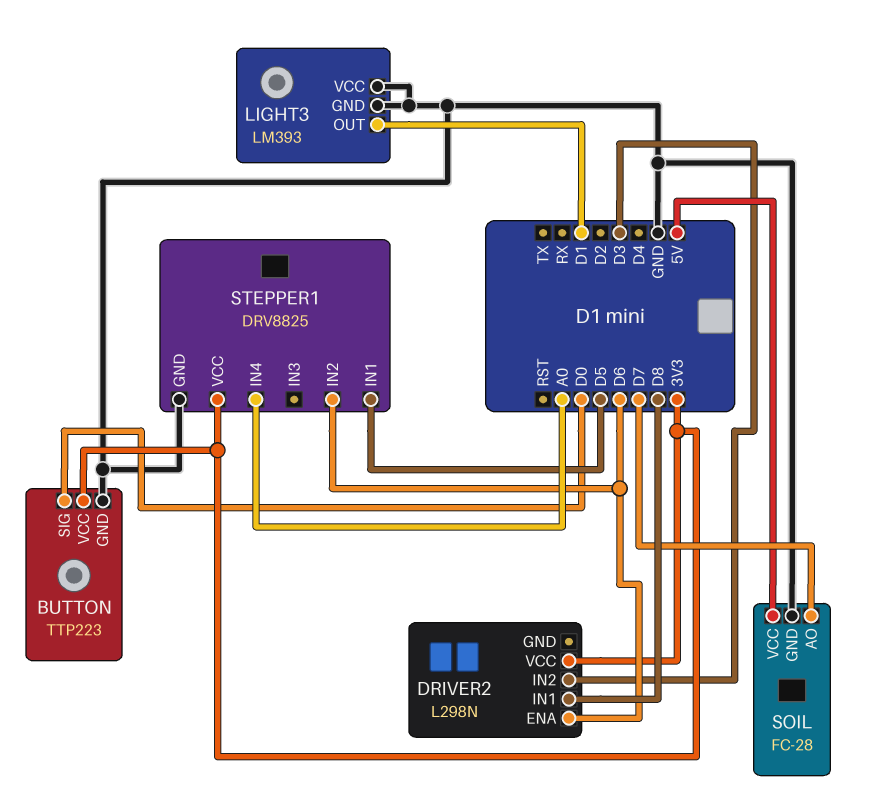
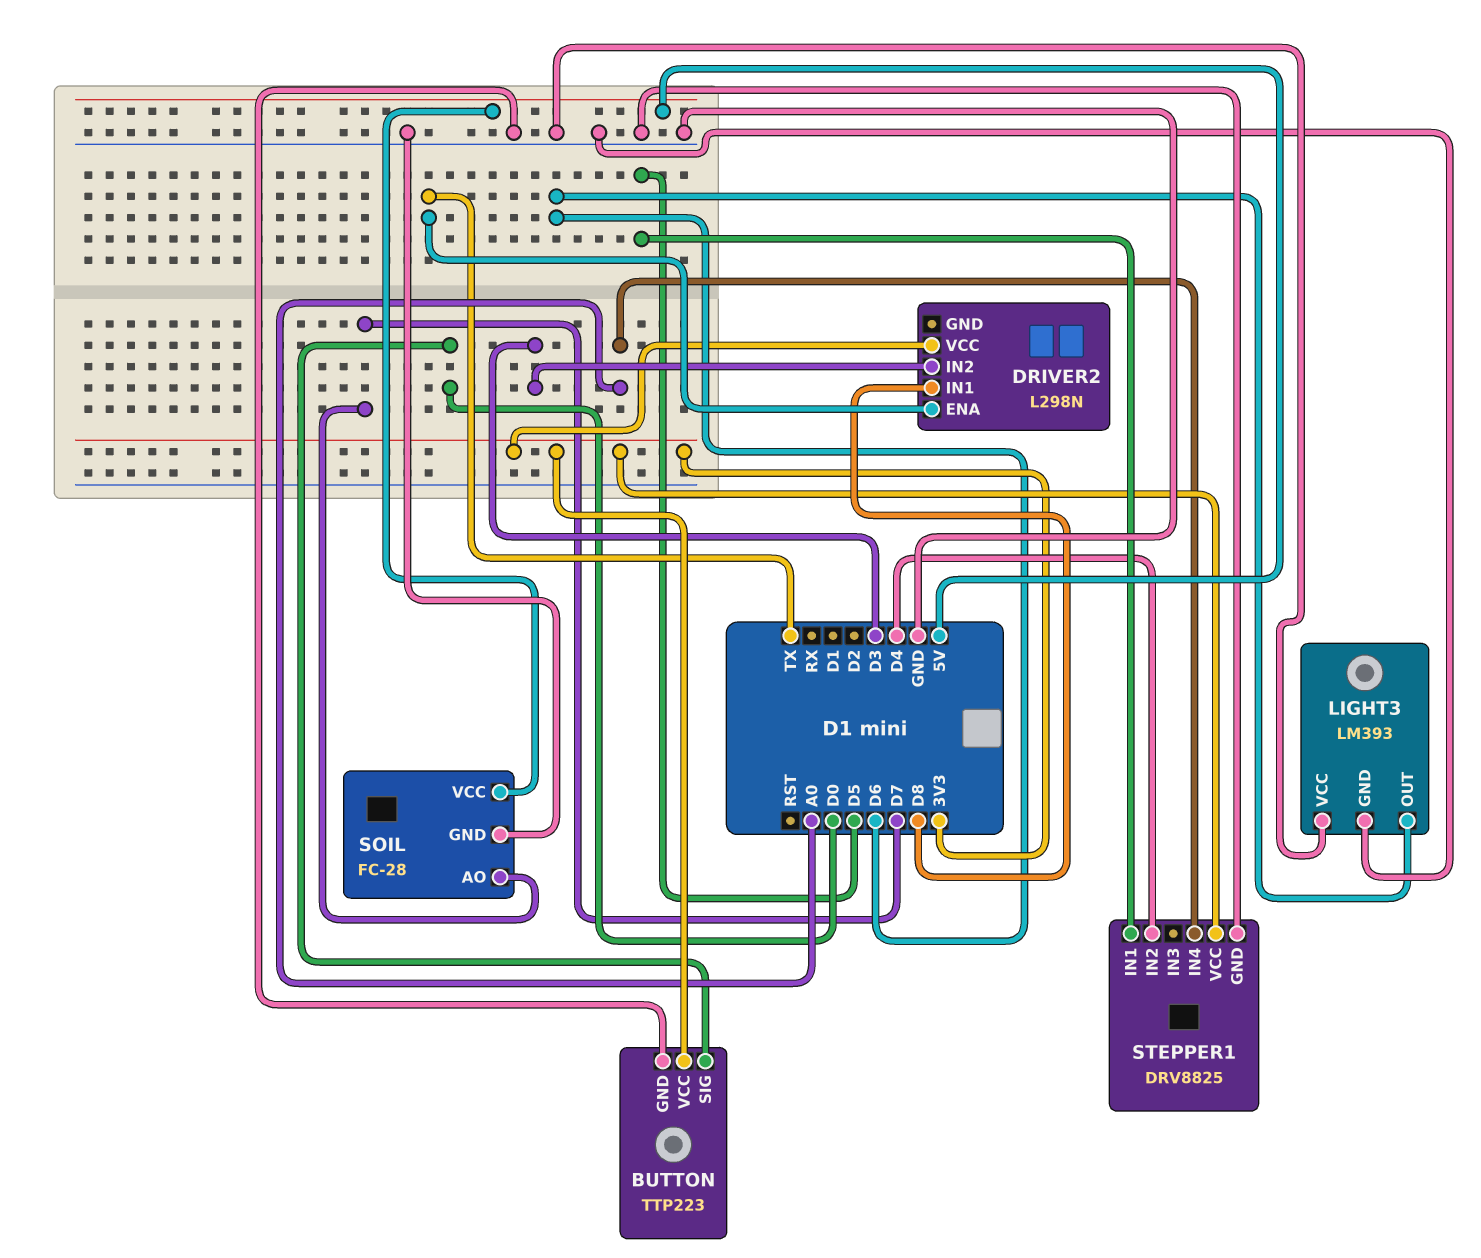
DRIVER2 pin ENA: D6 -> TX
LIGHT3 pin OUT: D1 -> D6
STEPPER1 pin IN2: D6 -> D4

